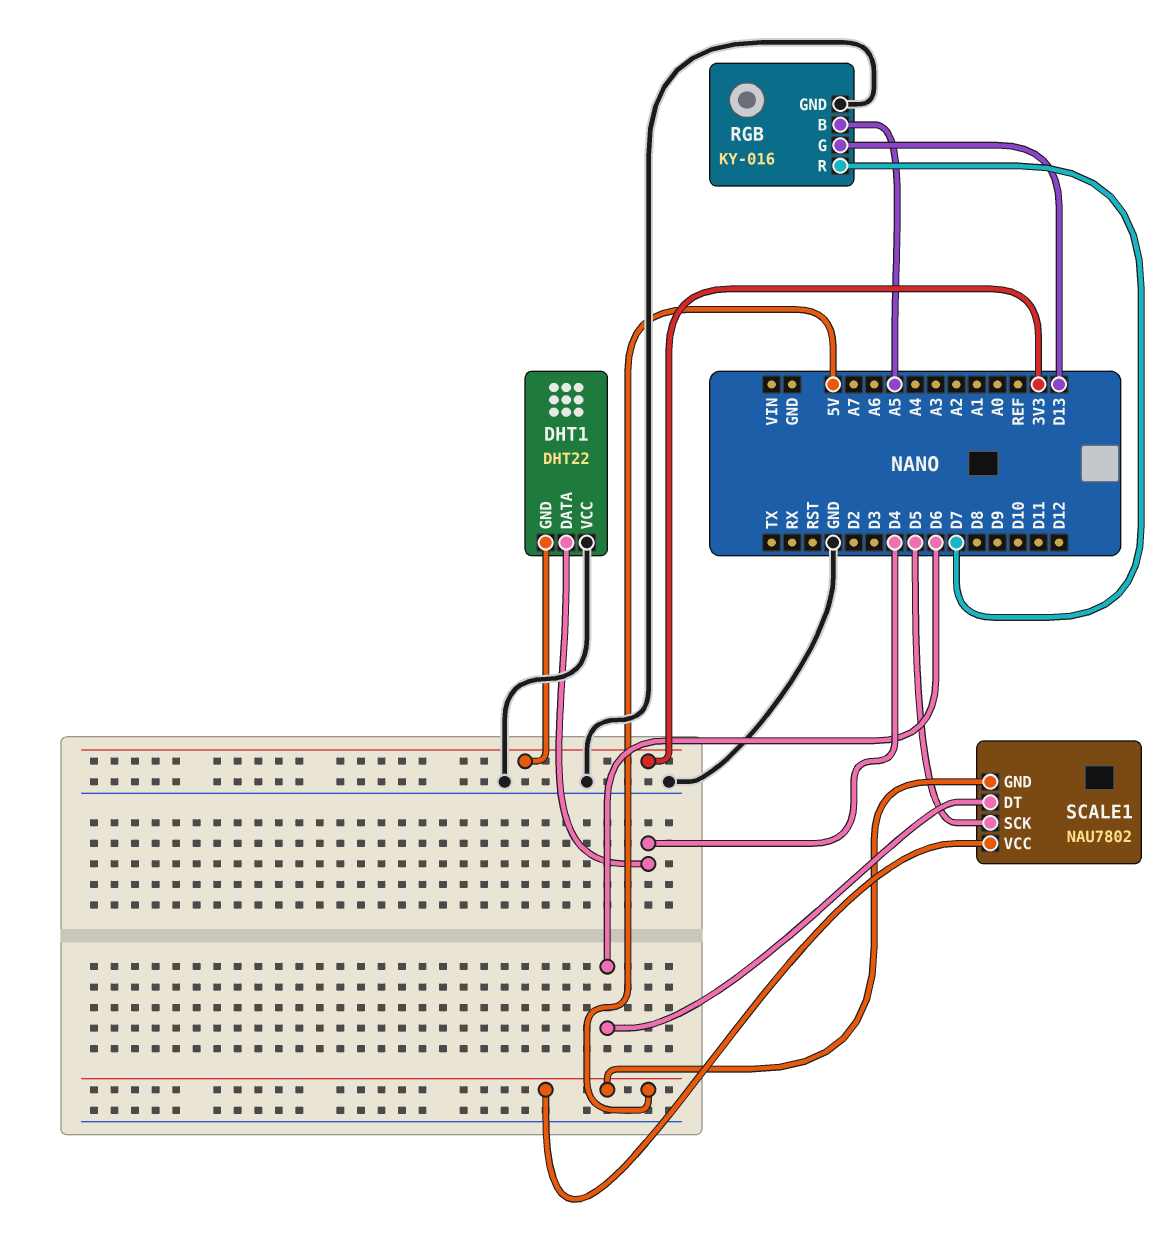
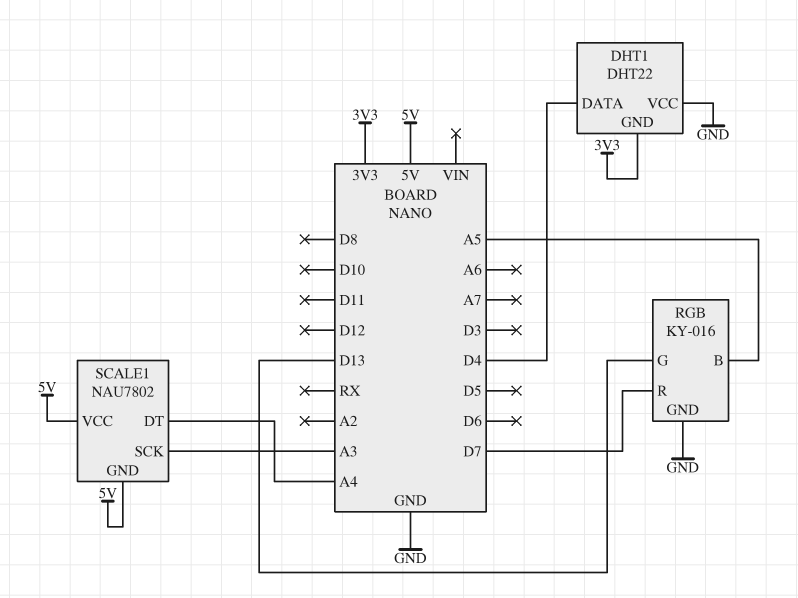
SCALE1 pin DT: D6 -> A4
SCALE1 pin SCK: D5 -> A3

